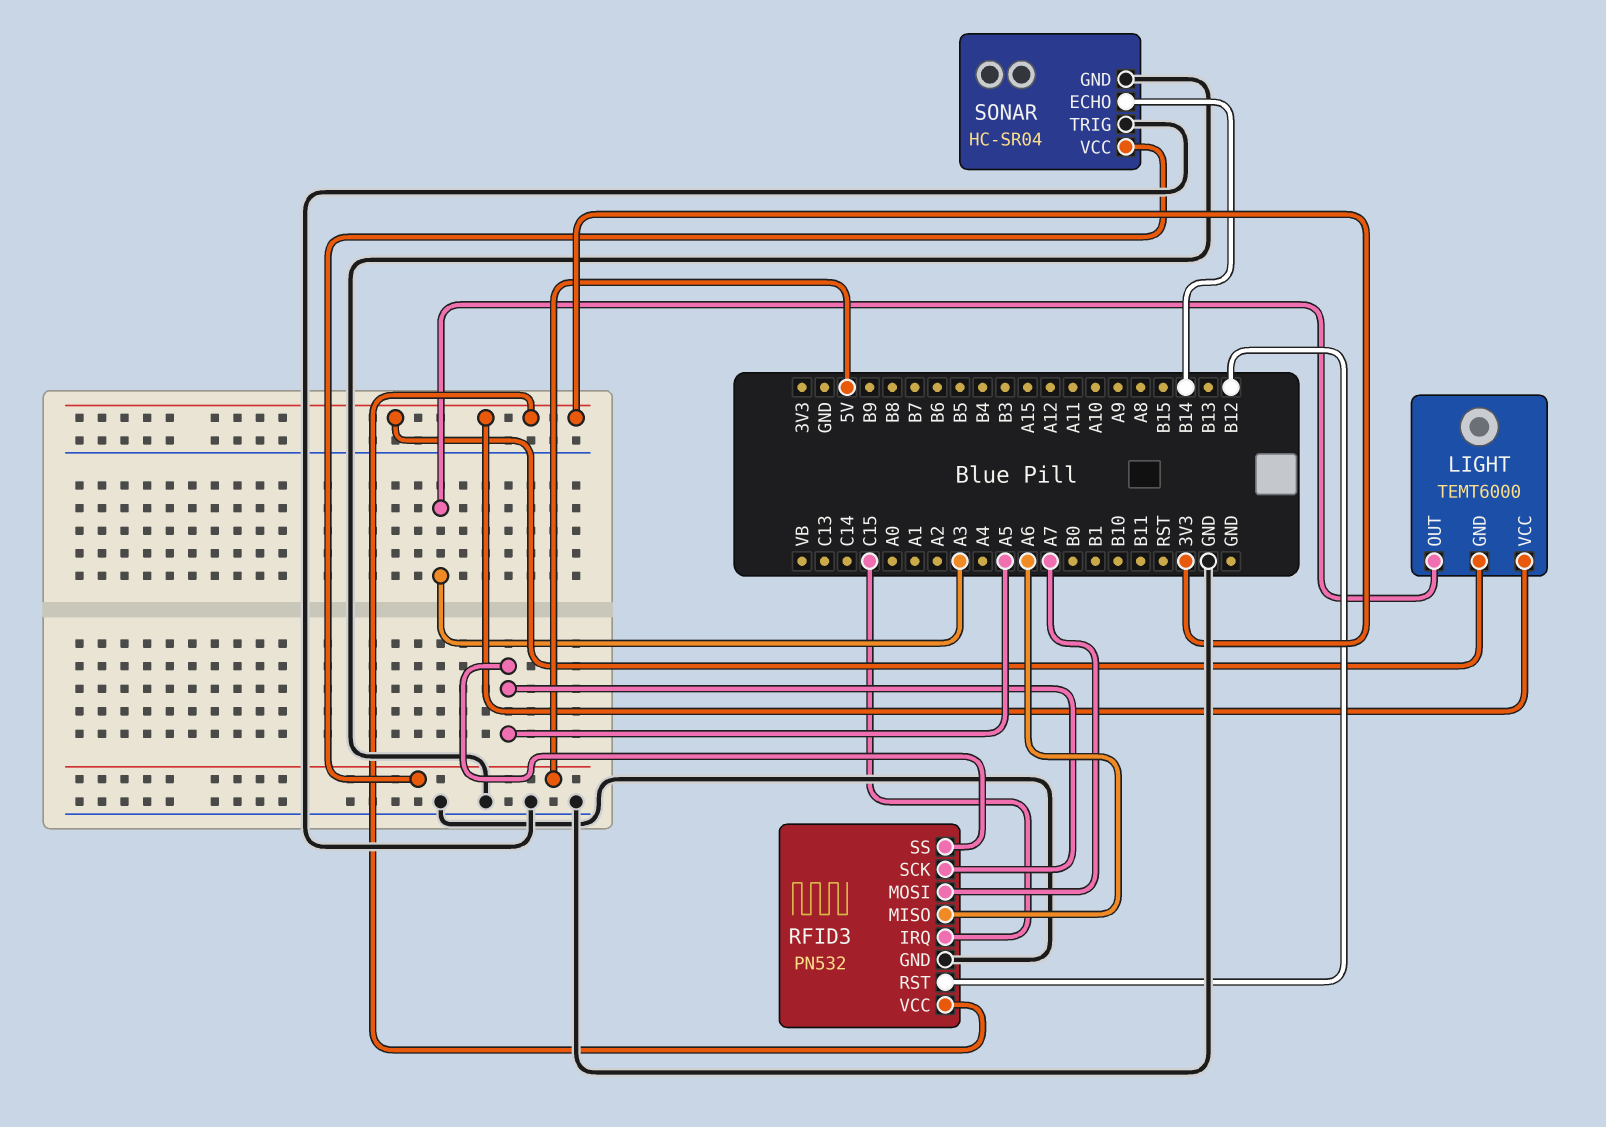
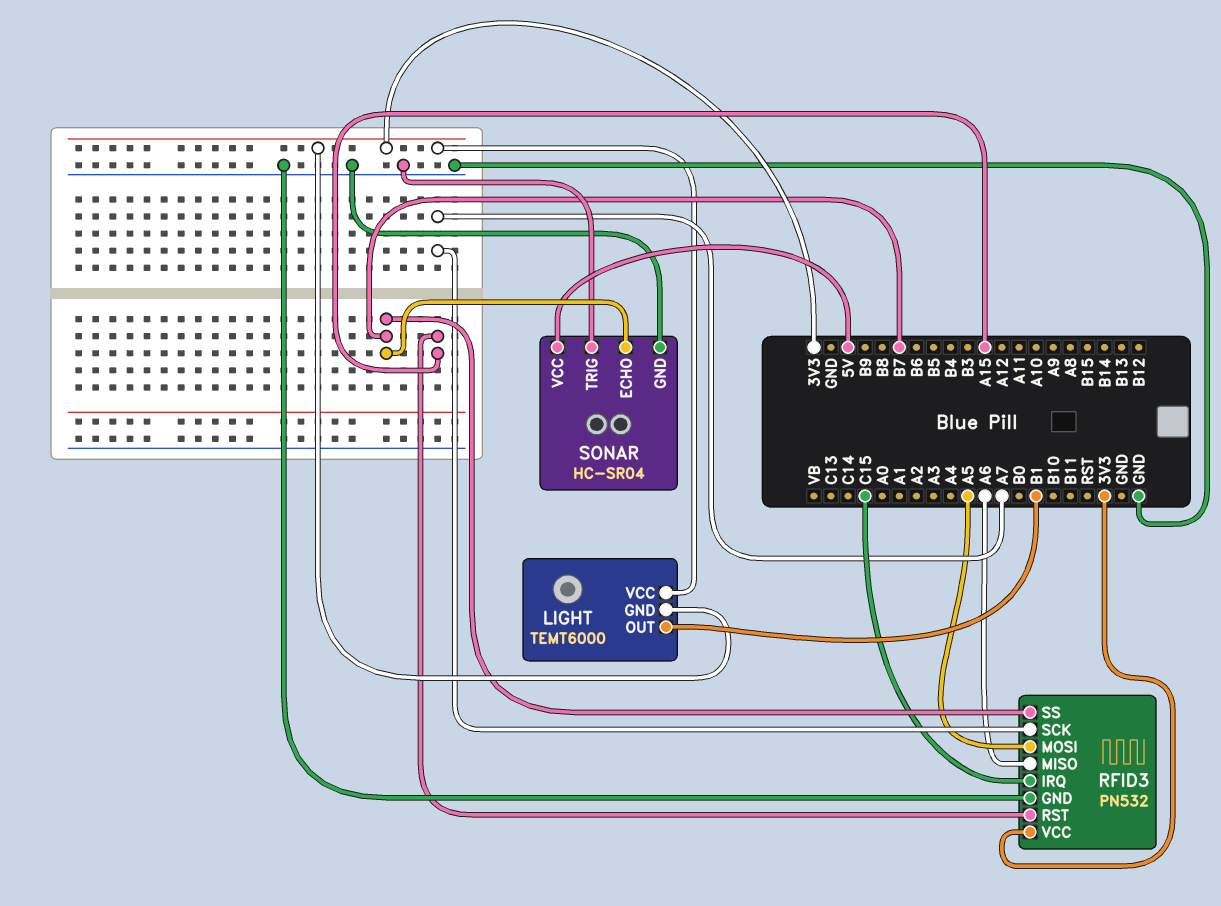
LIGHT pin OUT: A3 -> B1
RFID3 pin MOSI: A7 -> A5
RFID3 pin RST: B12 -> A15
RFID3 pin SCK: A5 -> A7
RFID3 pin SS: A5 -> B7
SONAR pin ECHO: B14 -> B7

